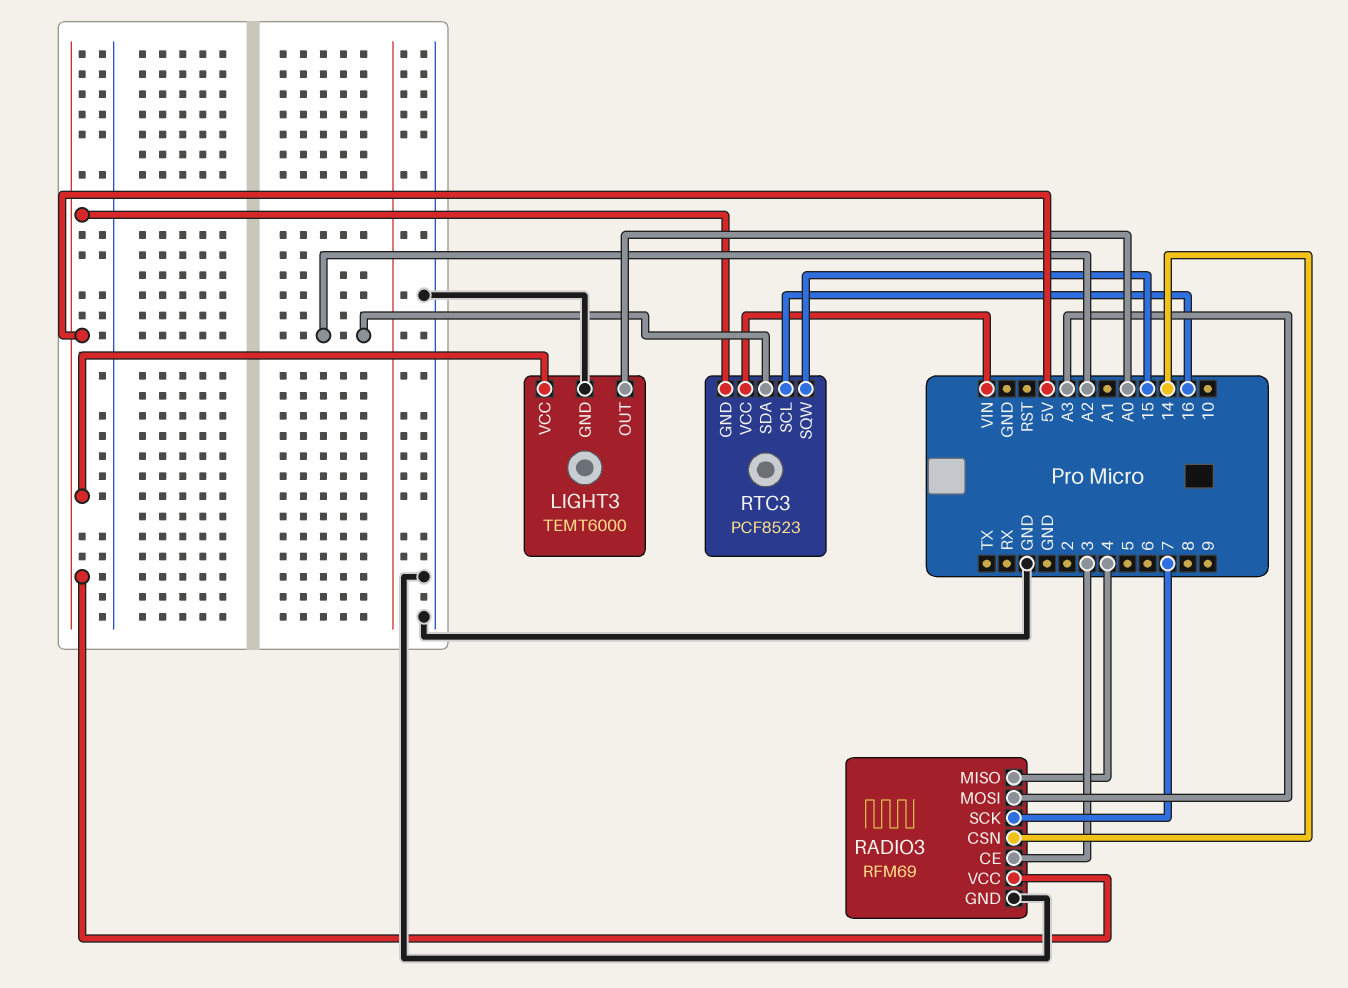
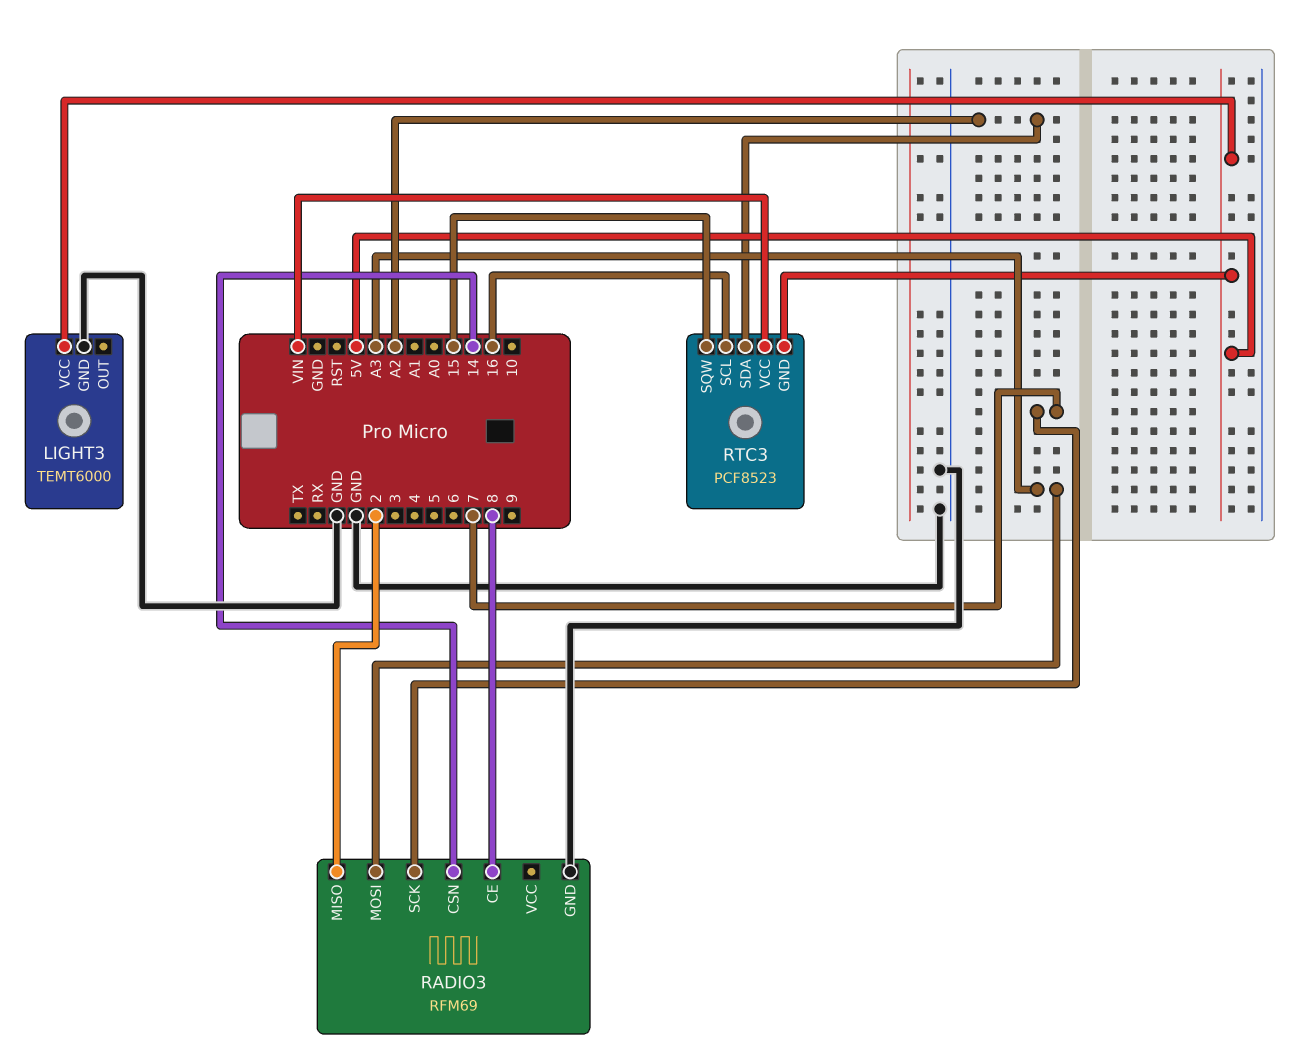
LIGHT3 pin OUT: A0 -> none
RADIO3 pin CE: 3 -> 8
RADIO3 pin MISO: 4 -> 2
RADIO3 pin VCC: 5V -> none

